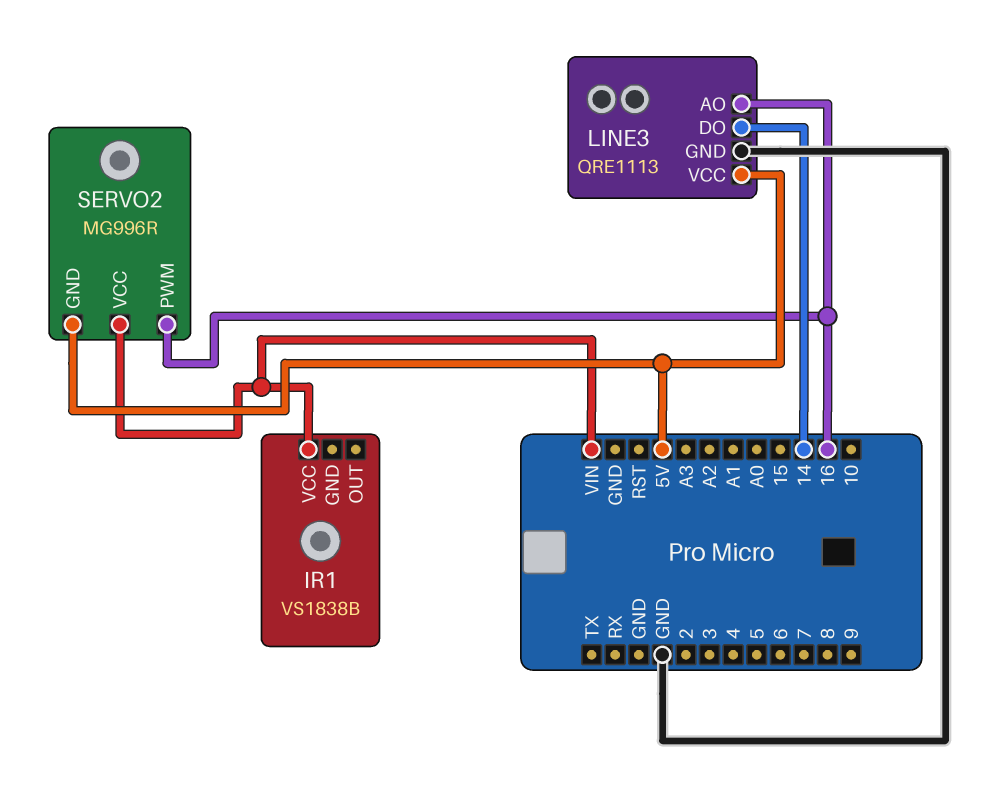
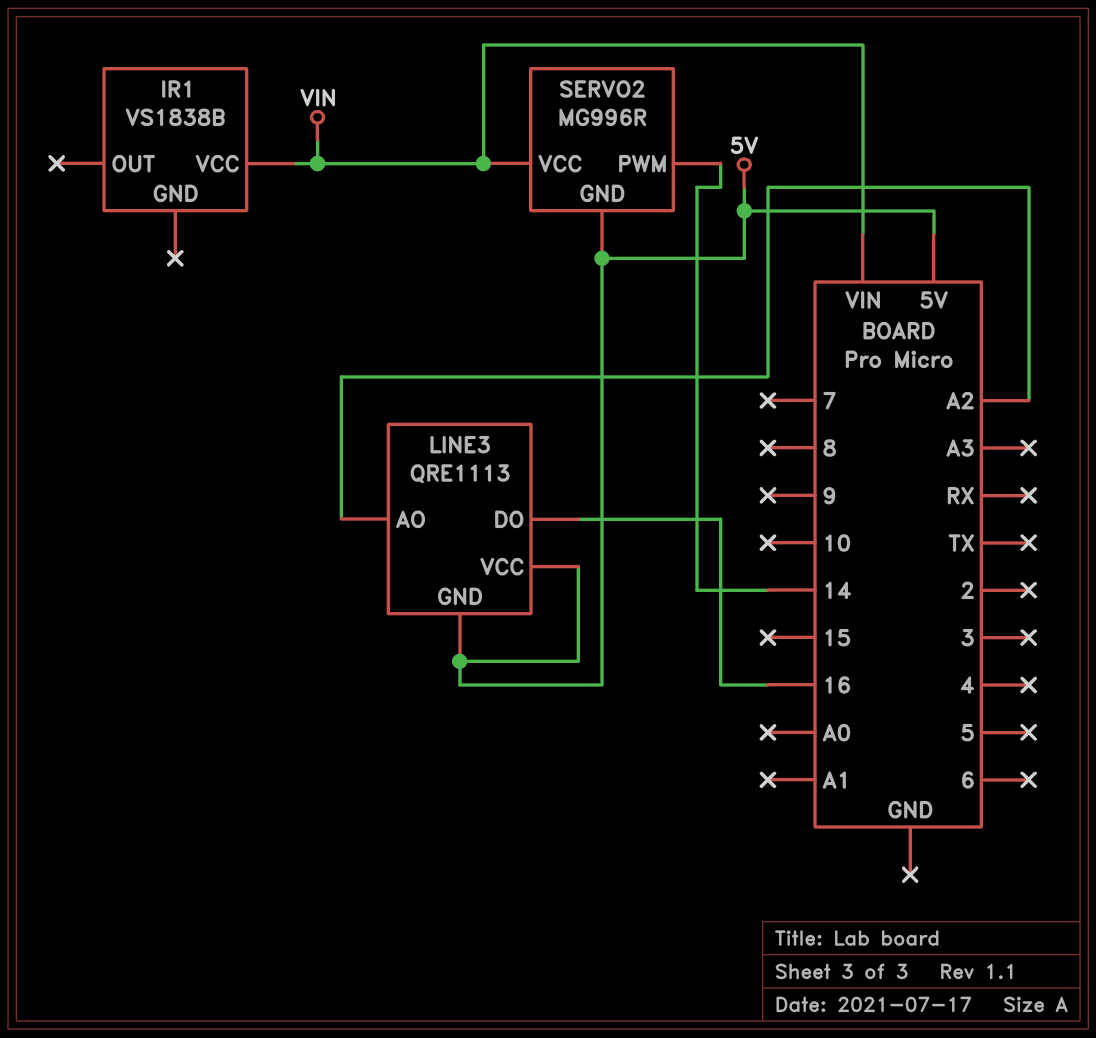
LINE3 pin AO: 16 -> A2
LINE3 pin DO: 14 -> 16
LINE3 pin GND: GND -> 5V
SERVO2 pin PWM: 16 -> 14

